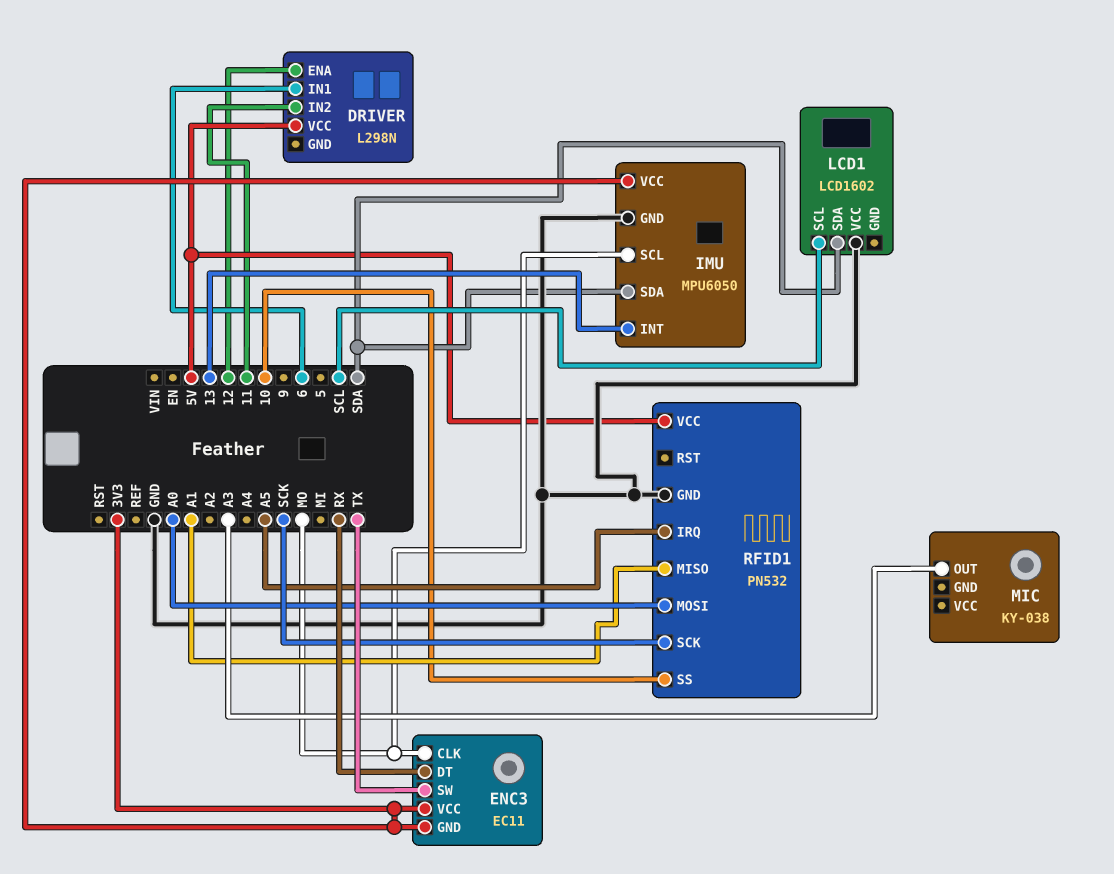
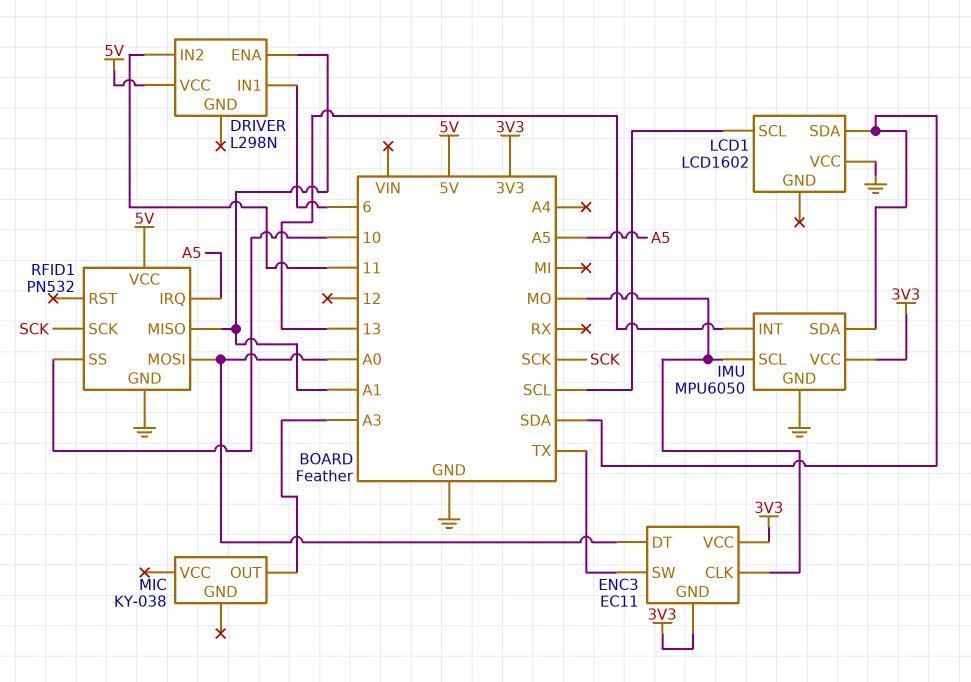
DRIVER pin ENA: 12 -> A1
ENC3 pin DT: RX -> A0

